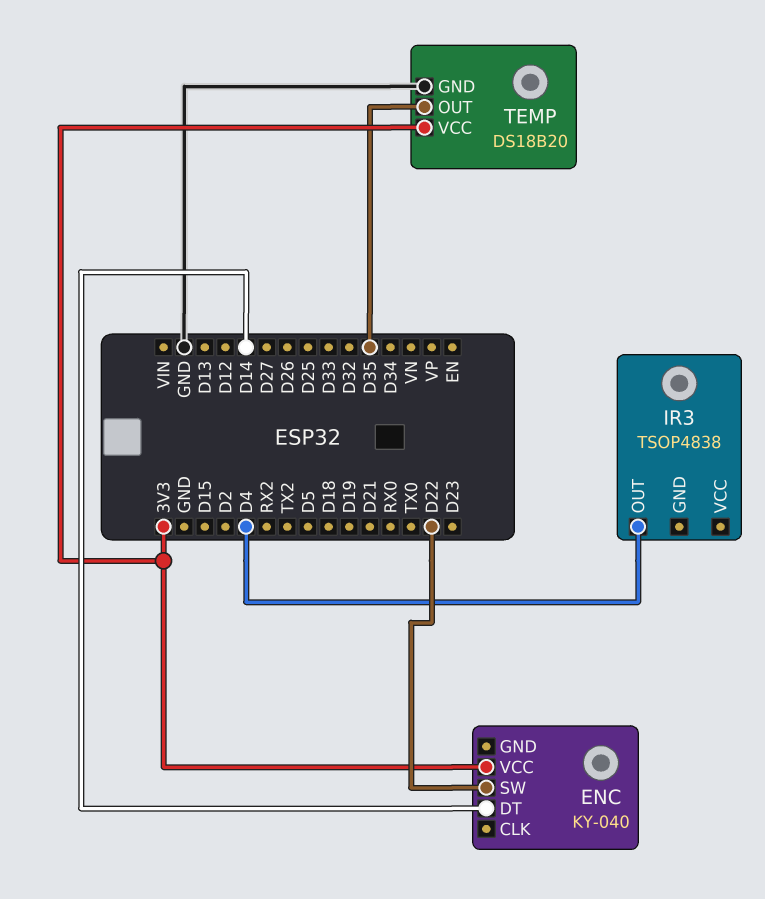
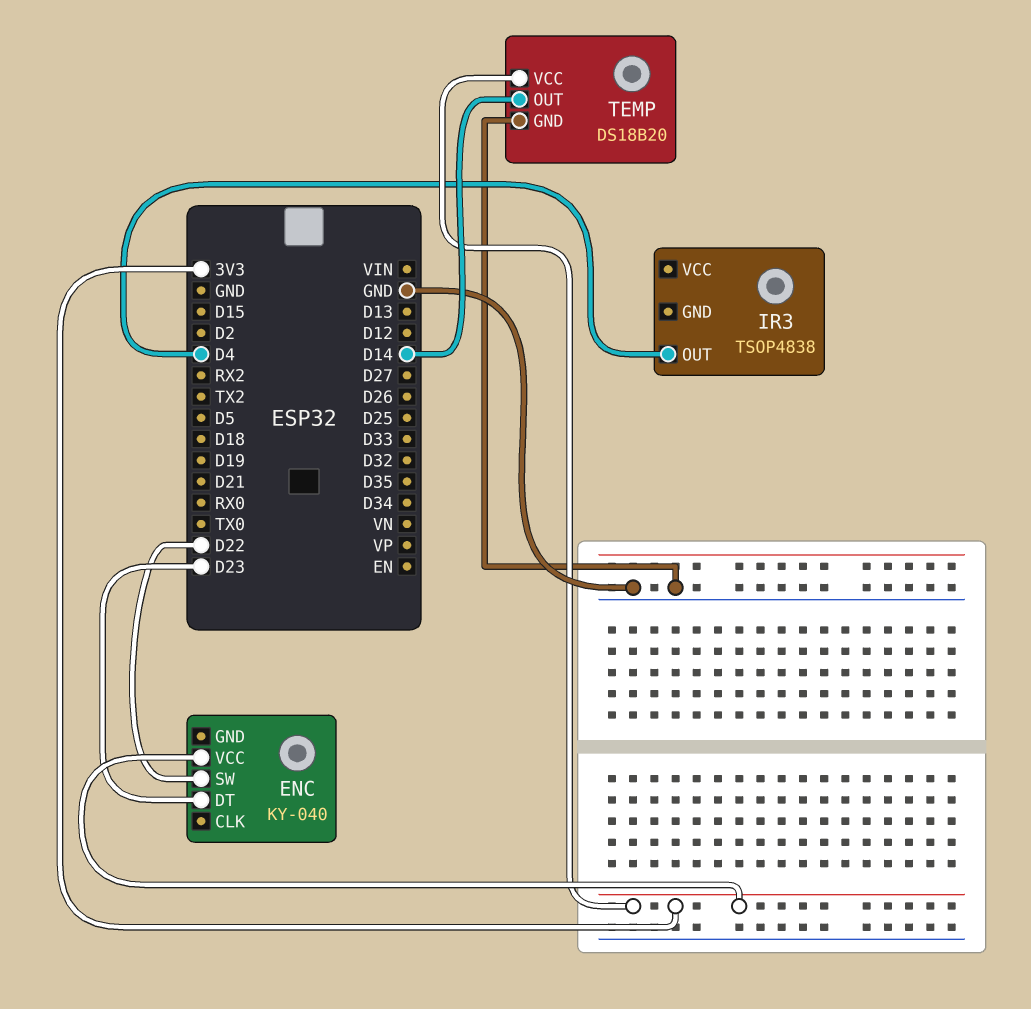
ENC pin DT: D14 -> D23
TEMP pin OUT: D35 -> D14

